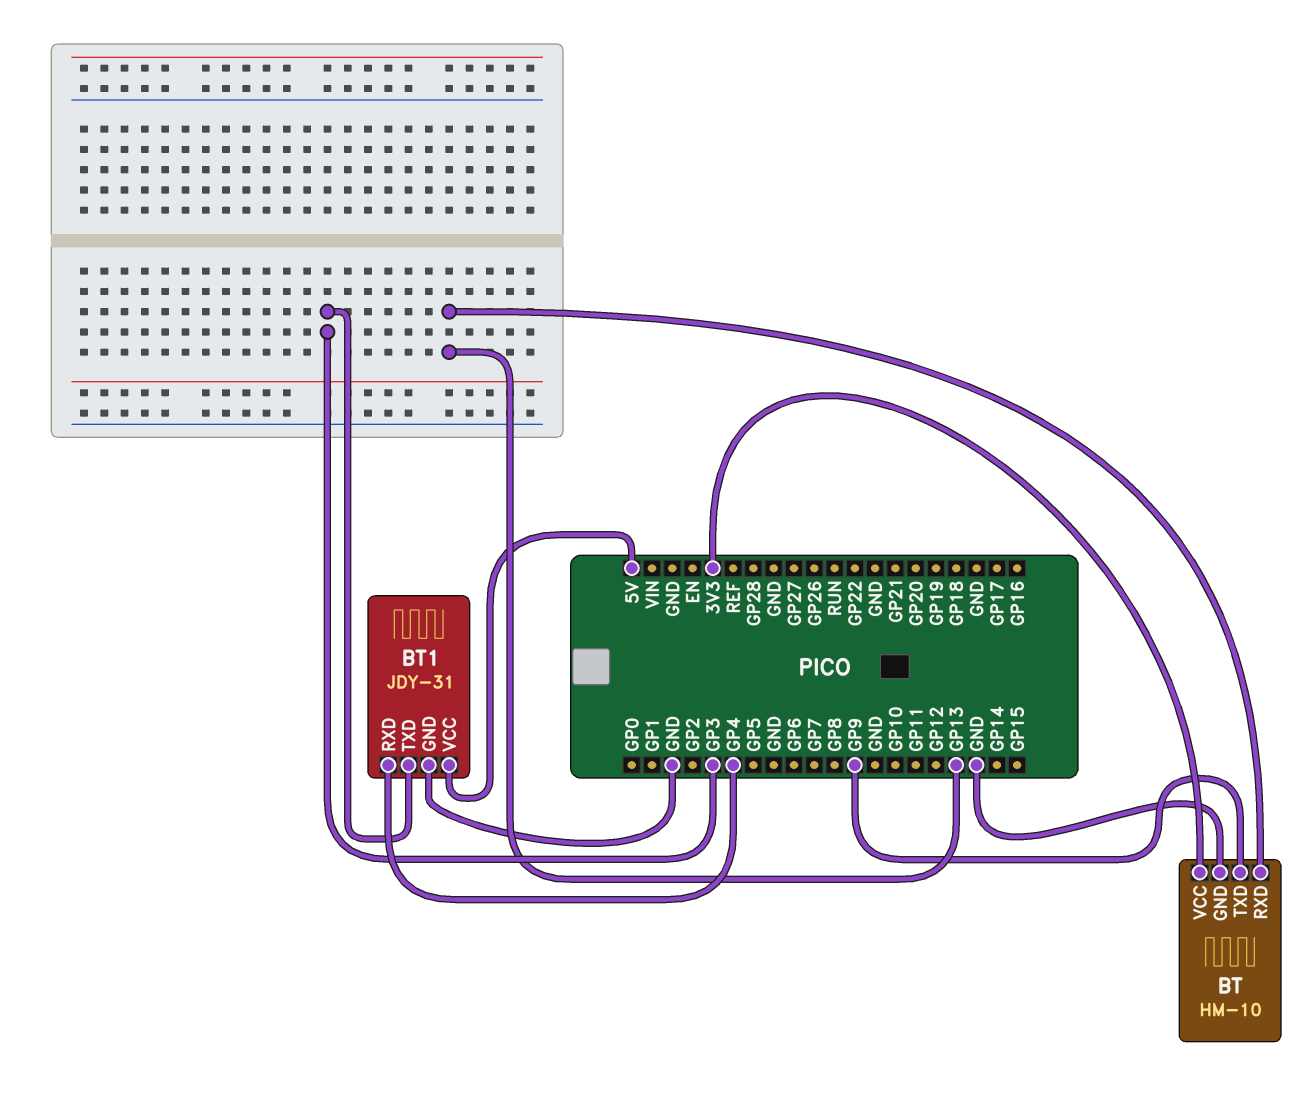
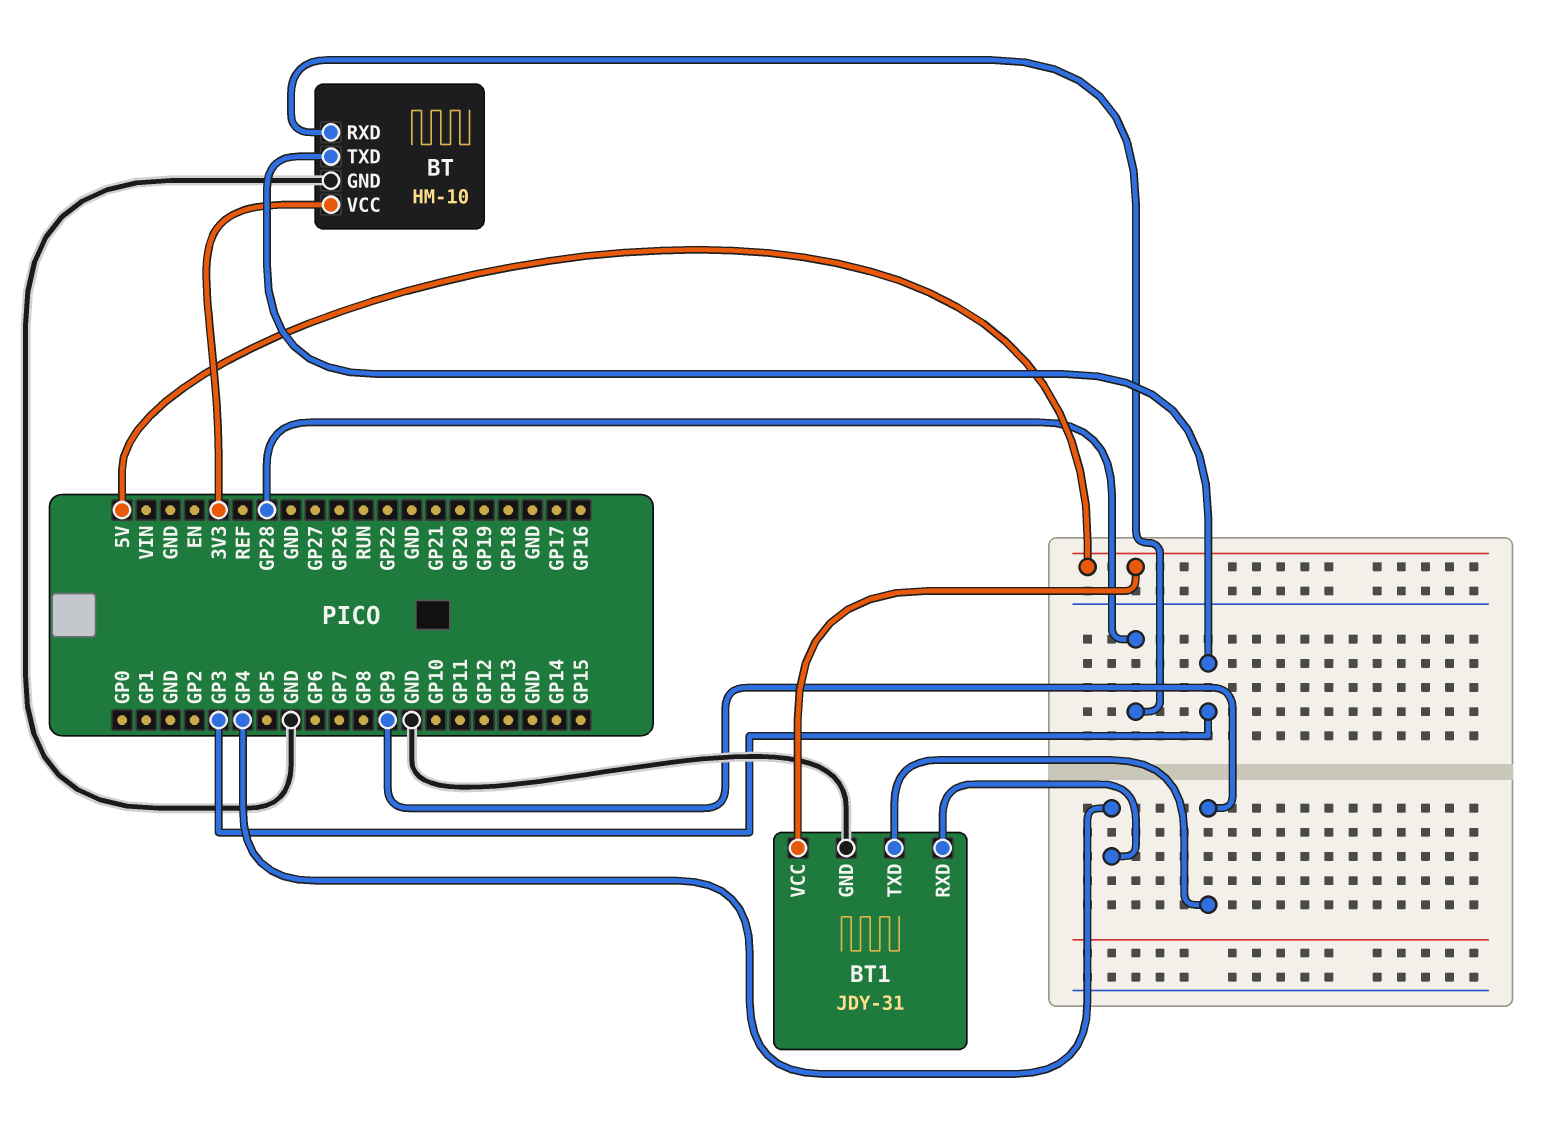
BT pin RXD: GP13 -> GP28
BT pin TXD: GP9 -> GP3
BT1 pin TXD: GP3 -> GP9

